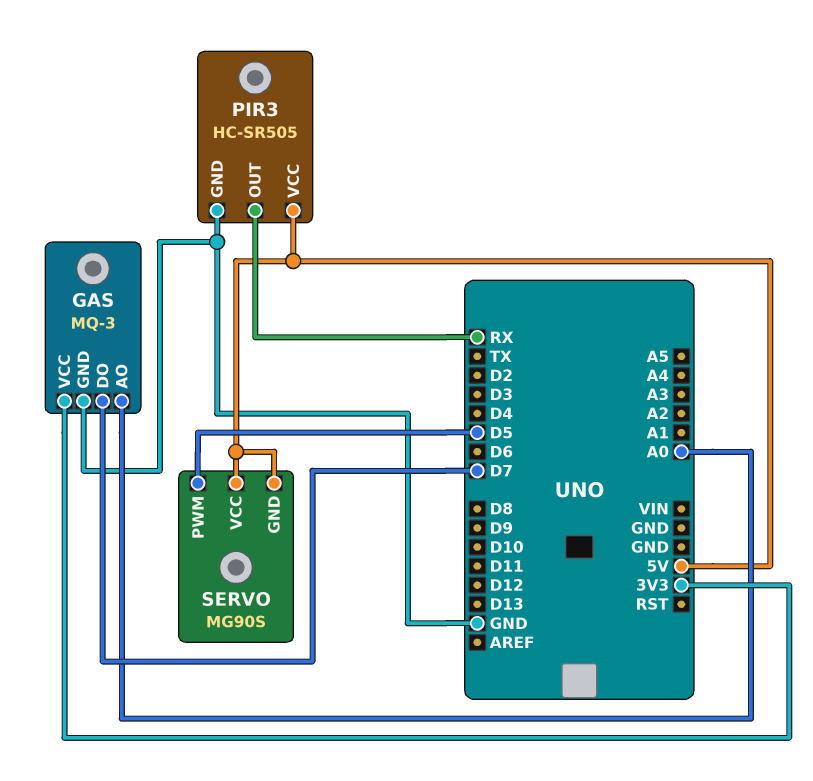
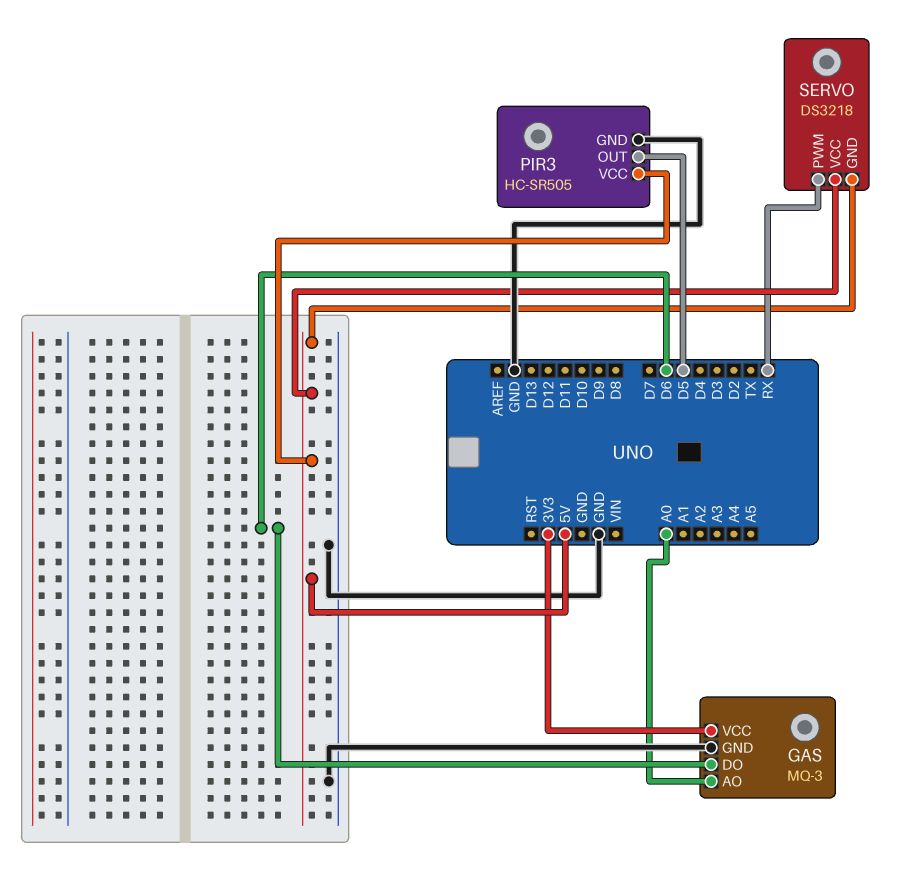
GAS pin DO: D7 -> D6
PIR3 pin OUT: RX -> D5
SERVO: MG90S -> DS3218
SERVO pin PWM: D5 -> RX

